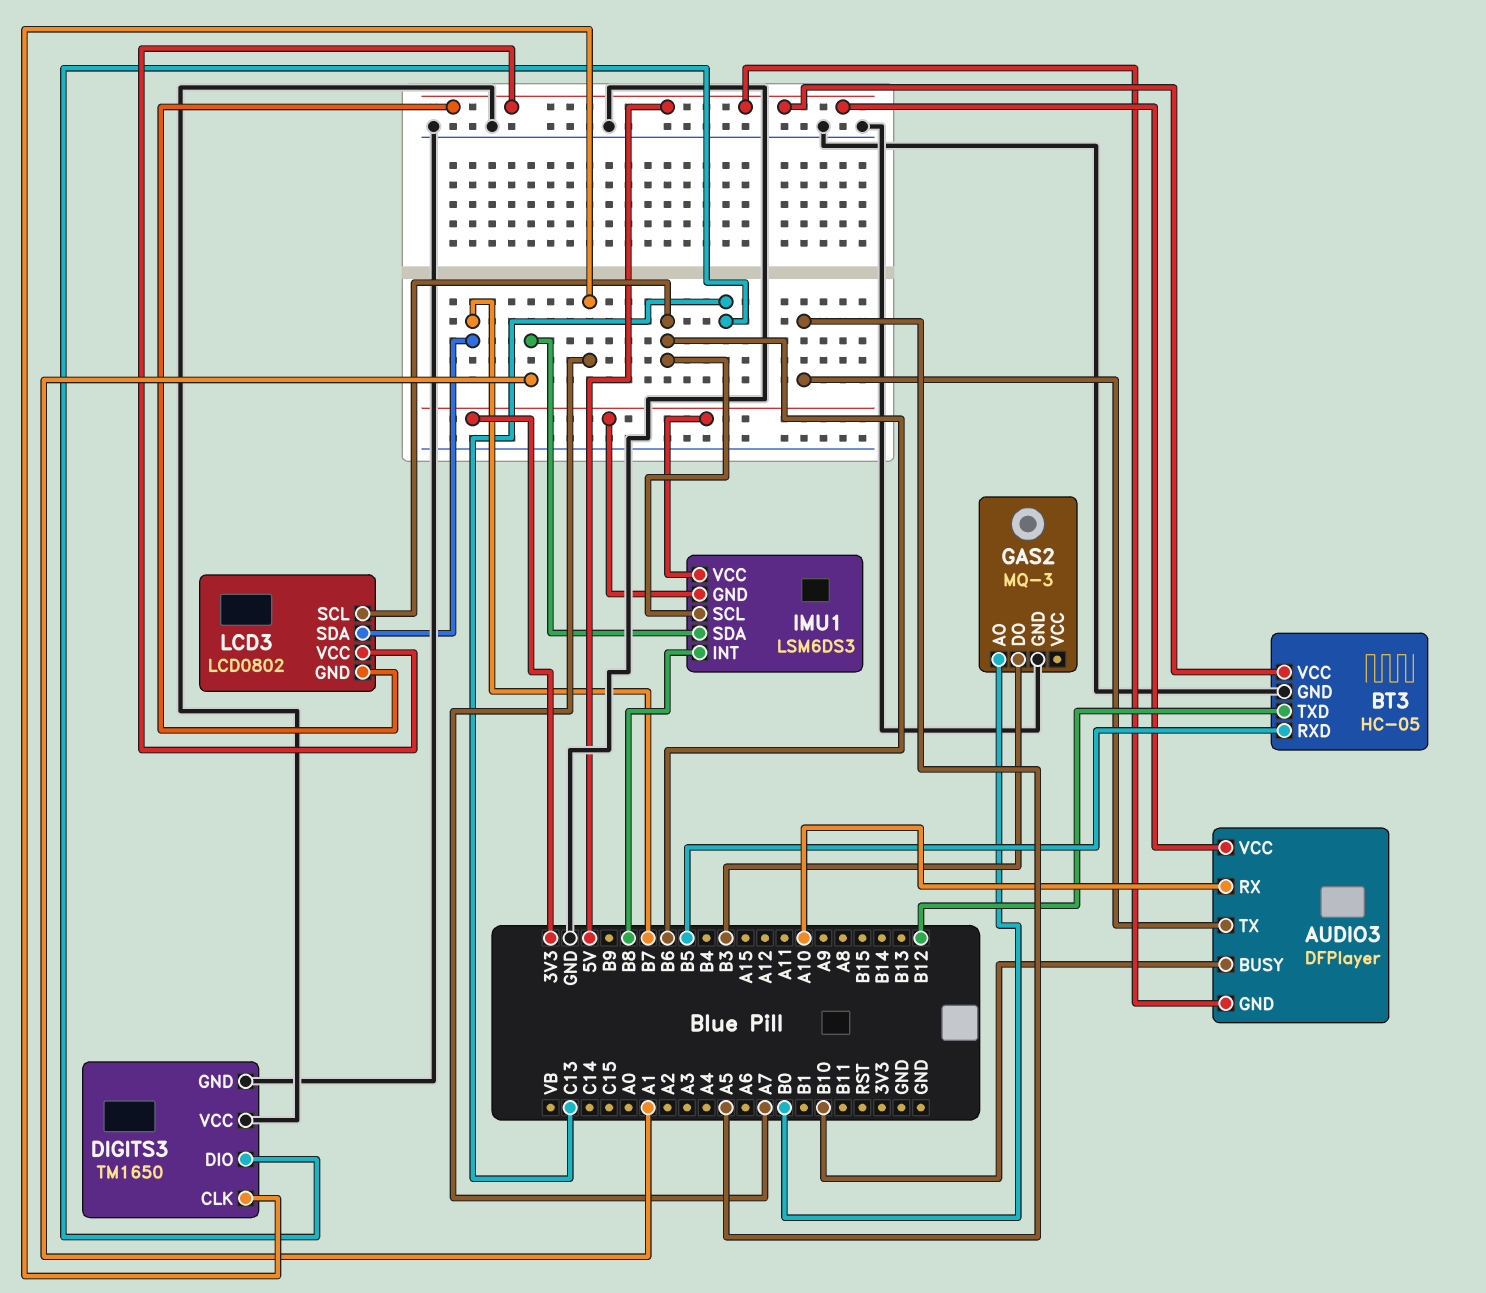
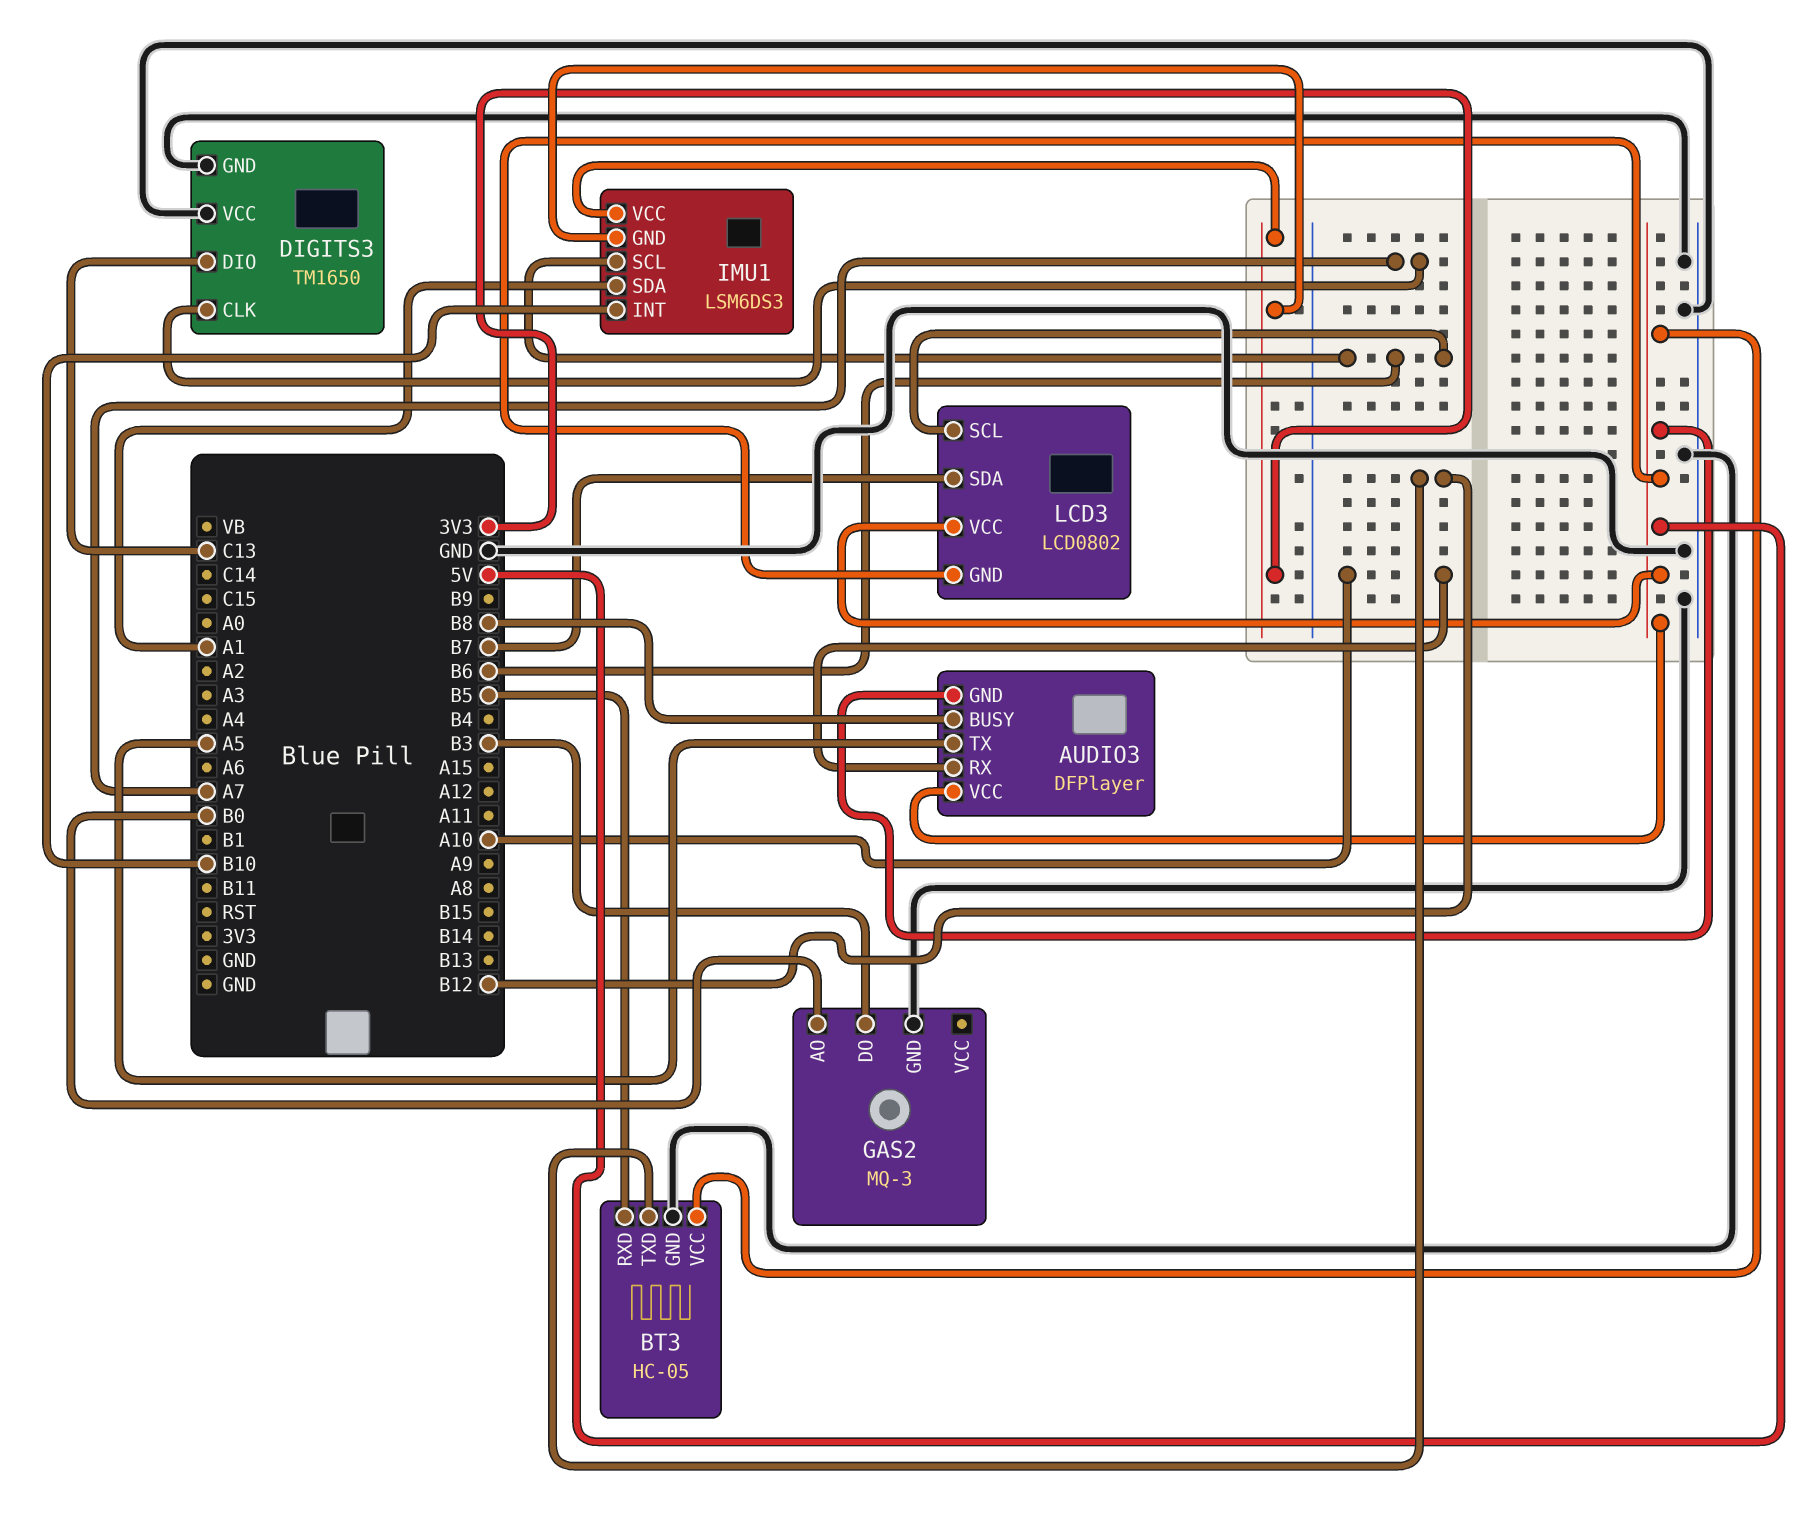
AUDIO3 pin BUSY: B10 -> B8
IMU1 pin INT: B8 -> B10

